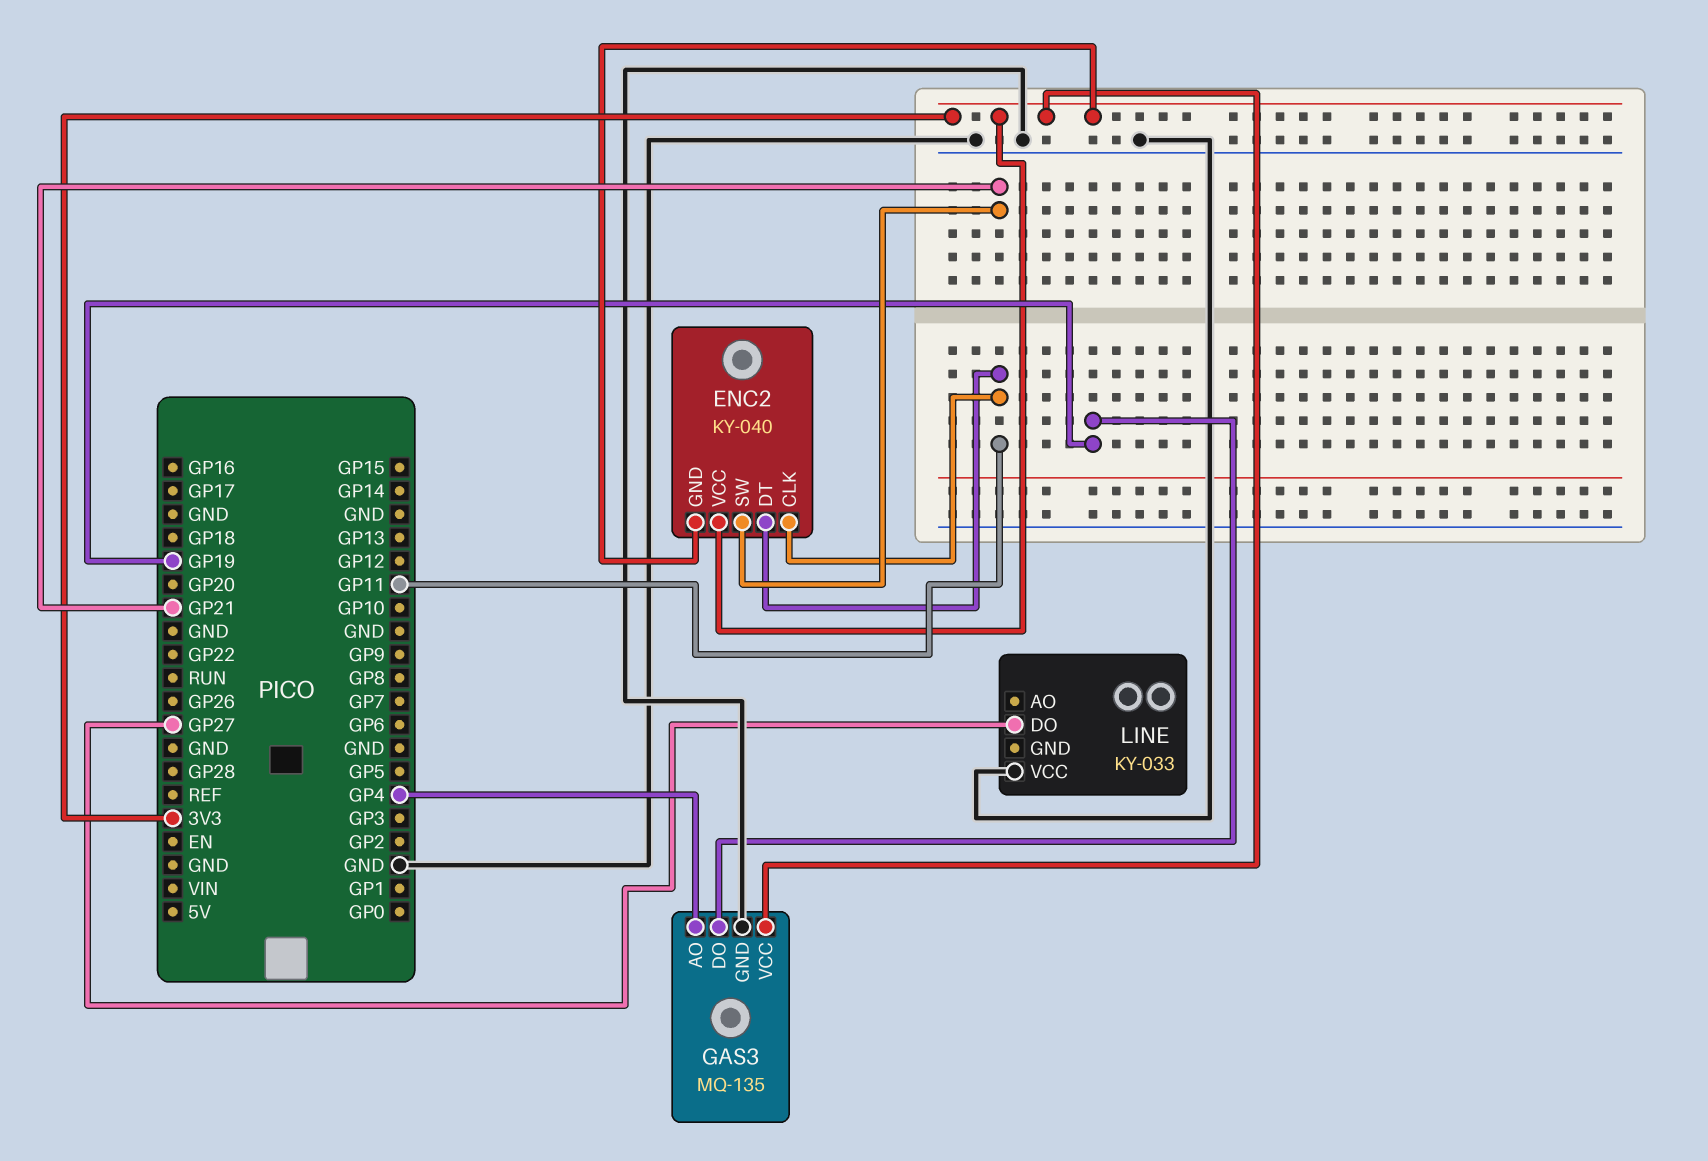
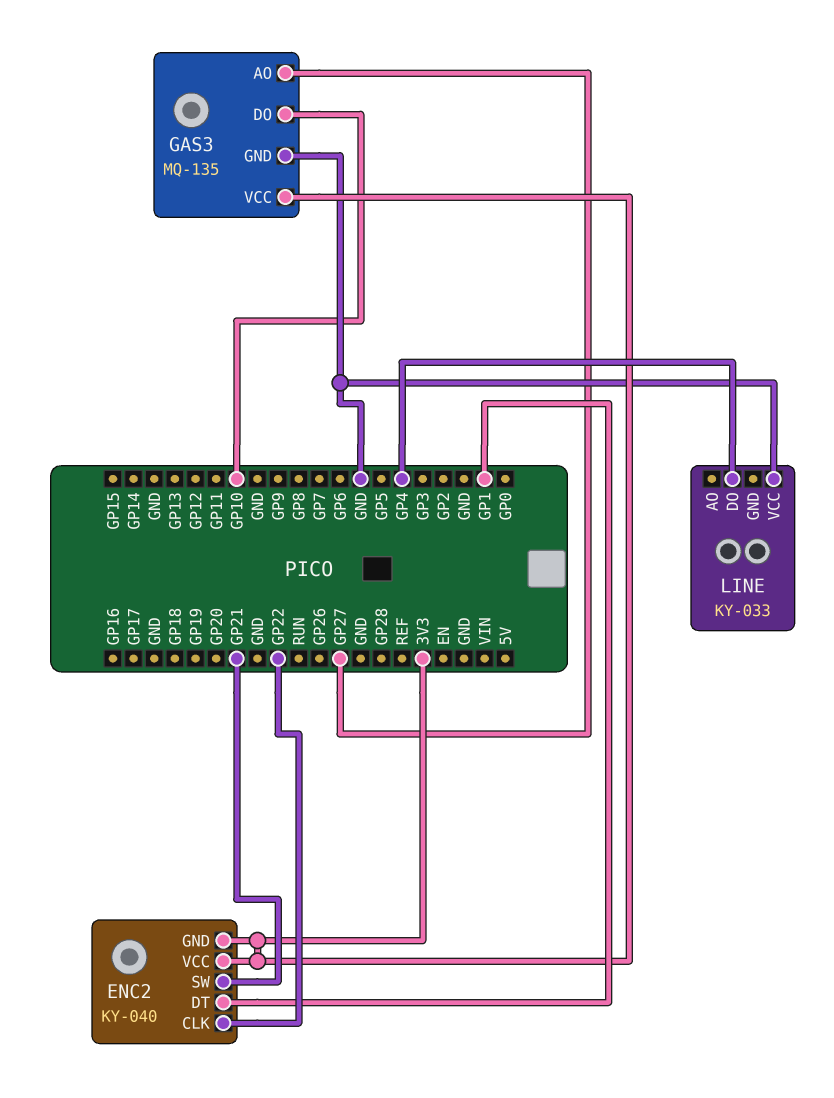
ENC2 pin CLK: GP11 -> GP22
ENC2 pin DT: GP11 -> GP1
GAS3 pin AO: GP4 -> GP27
GAS3 pin DO: GP19 -> GP10
LINE pin DO: GP27 -> GP4

